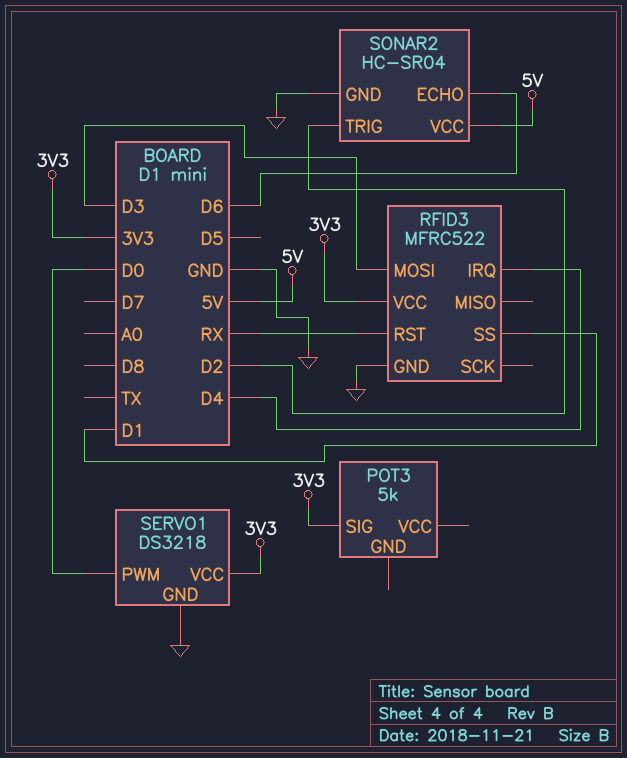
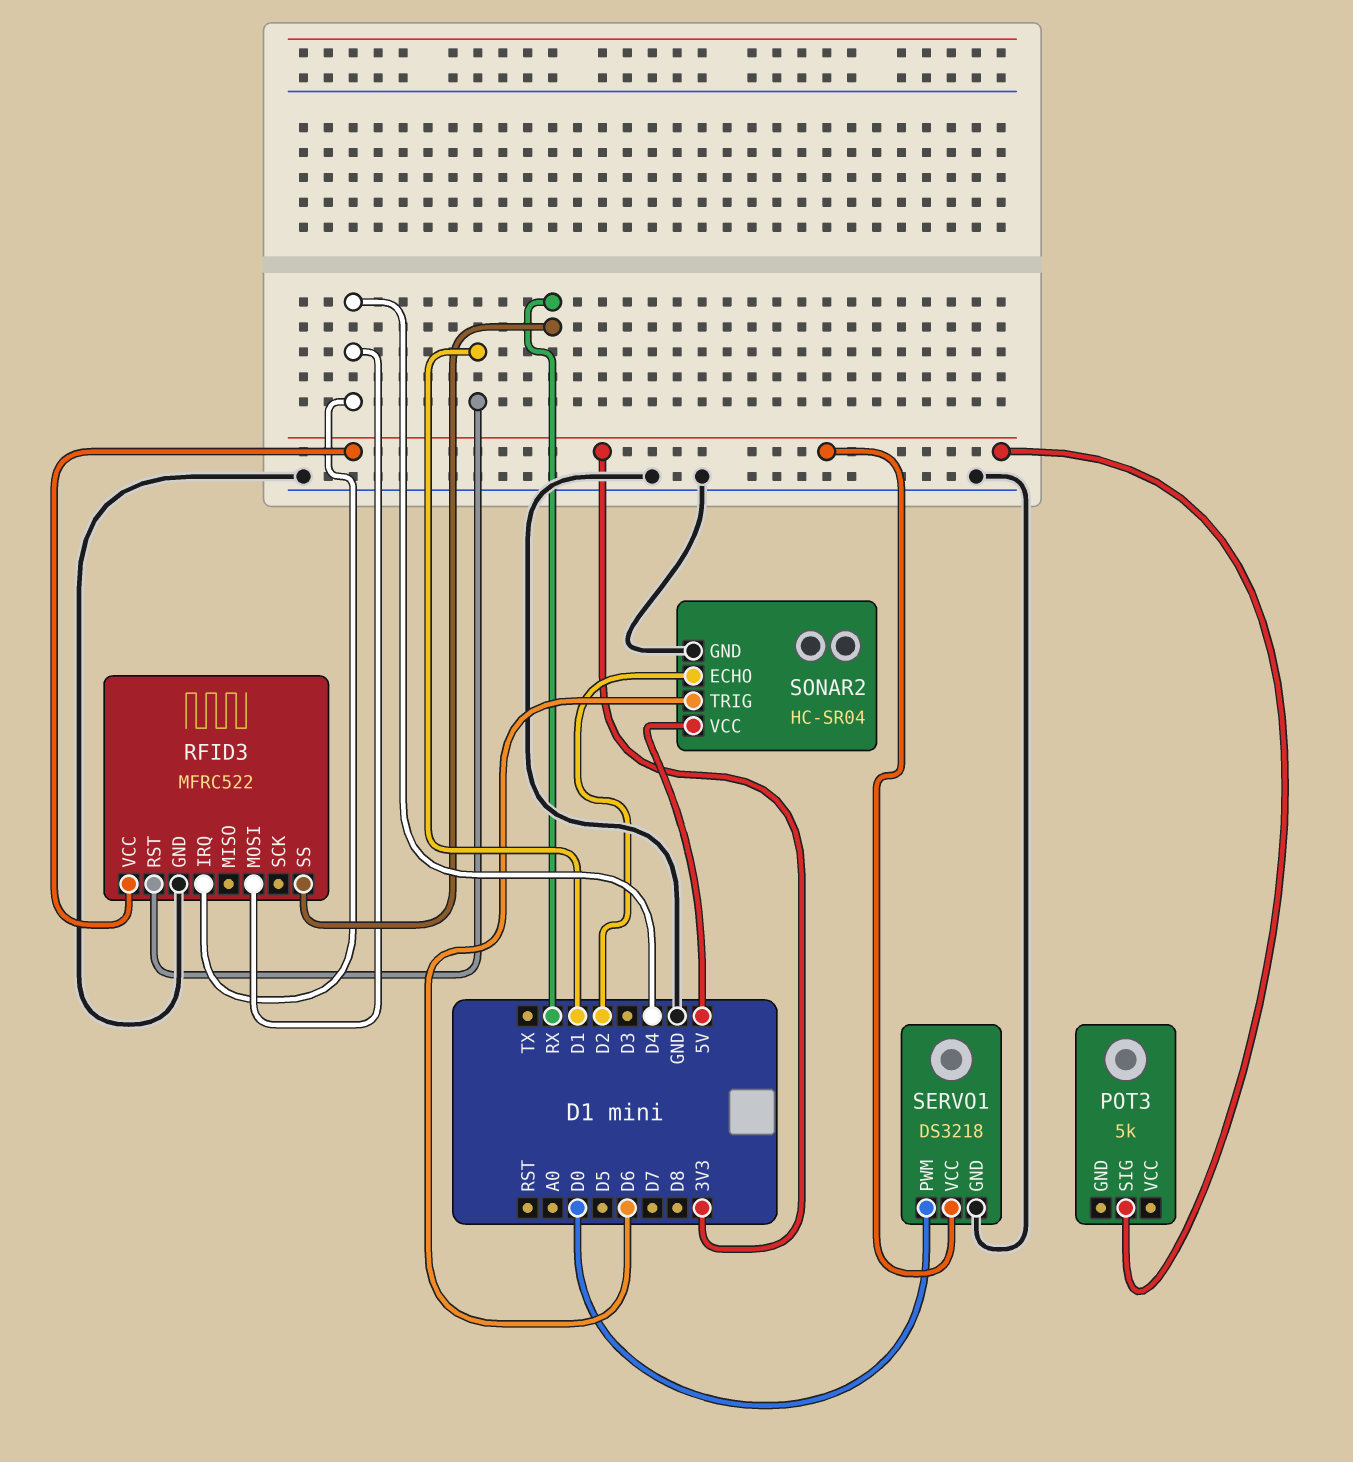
RFID3 pin MOSI: D3 -> D4
RFID3 pin RST: RX -> D1
RFID3 pin SS: D1 -> RX
SONAR2 pin ECHO: D6 -> D2
SONAR2 pin TRIG: D2 -> D6

